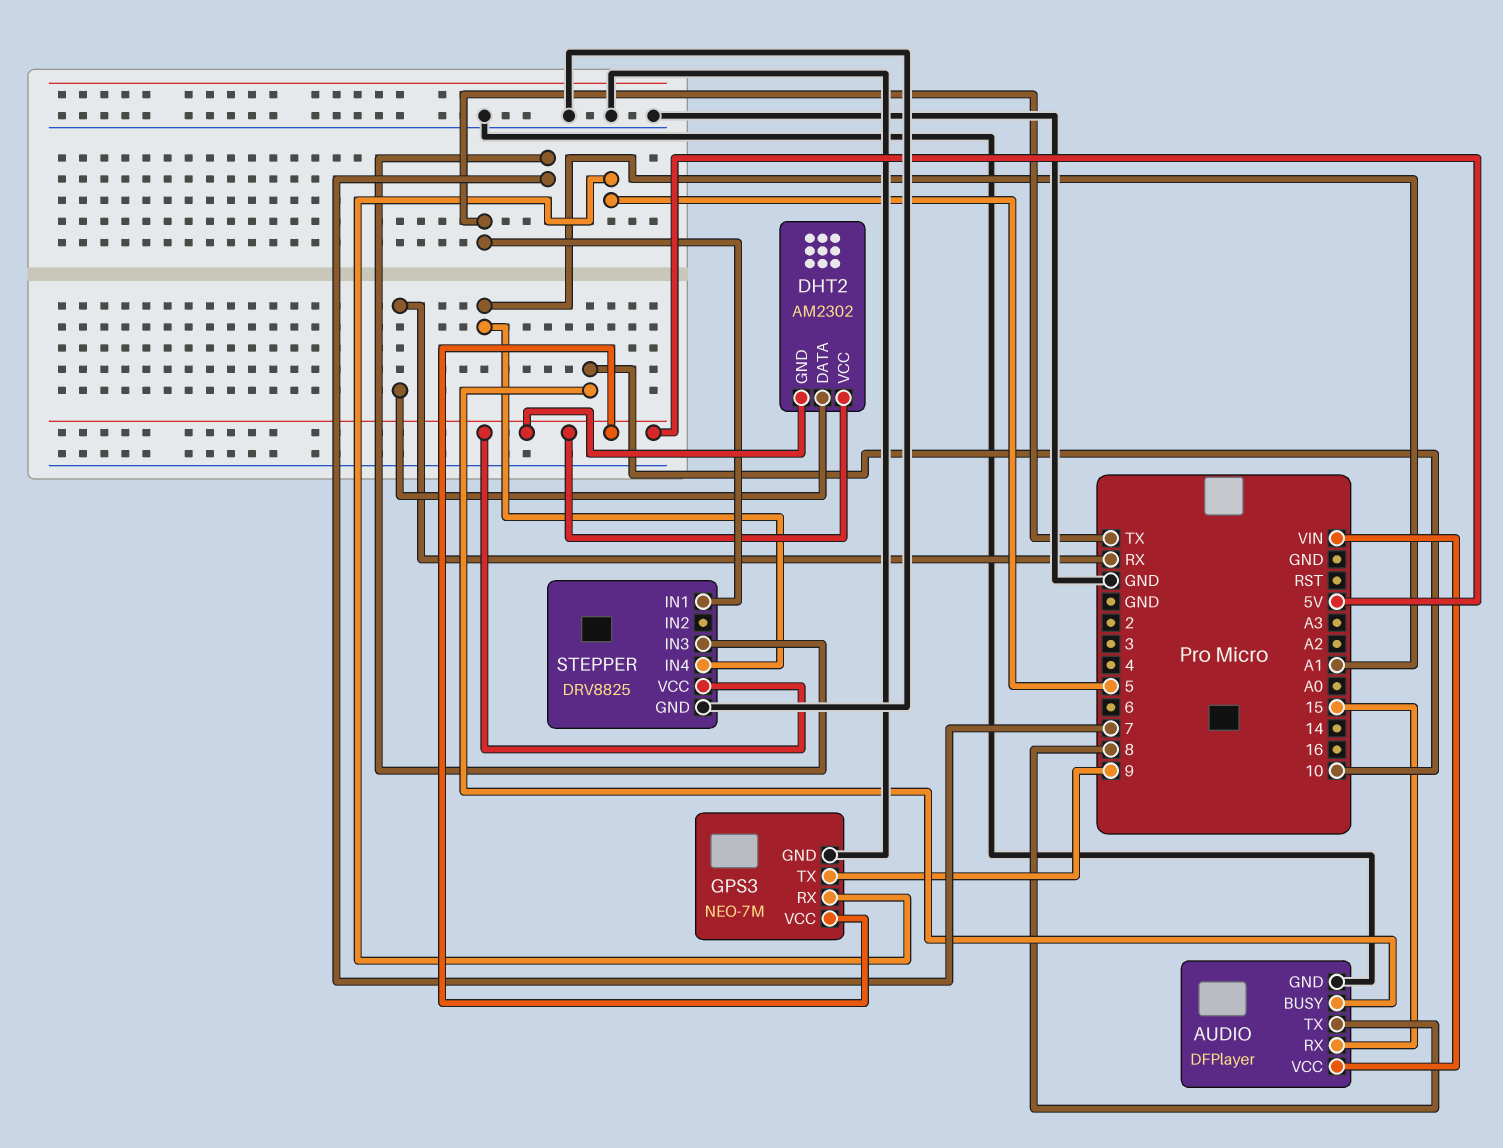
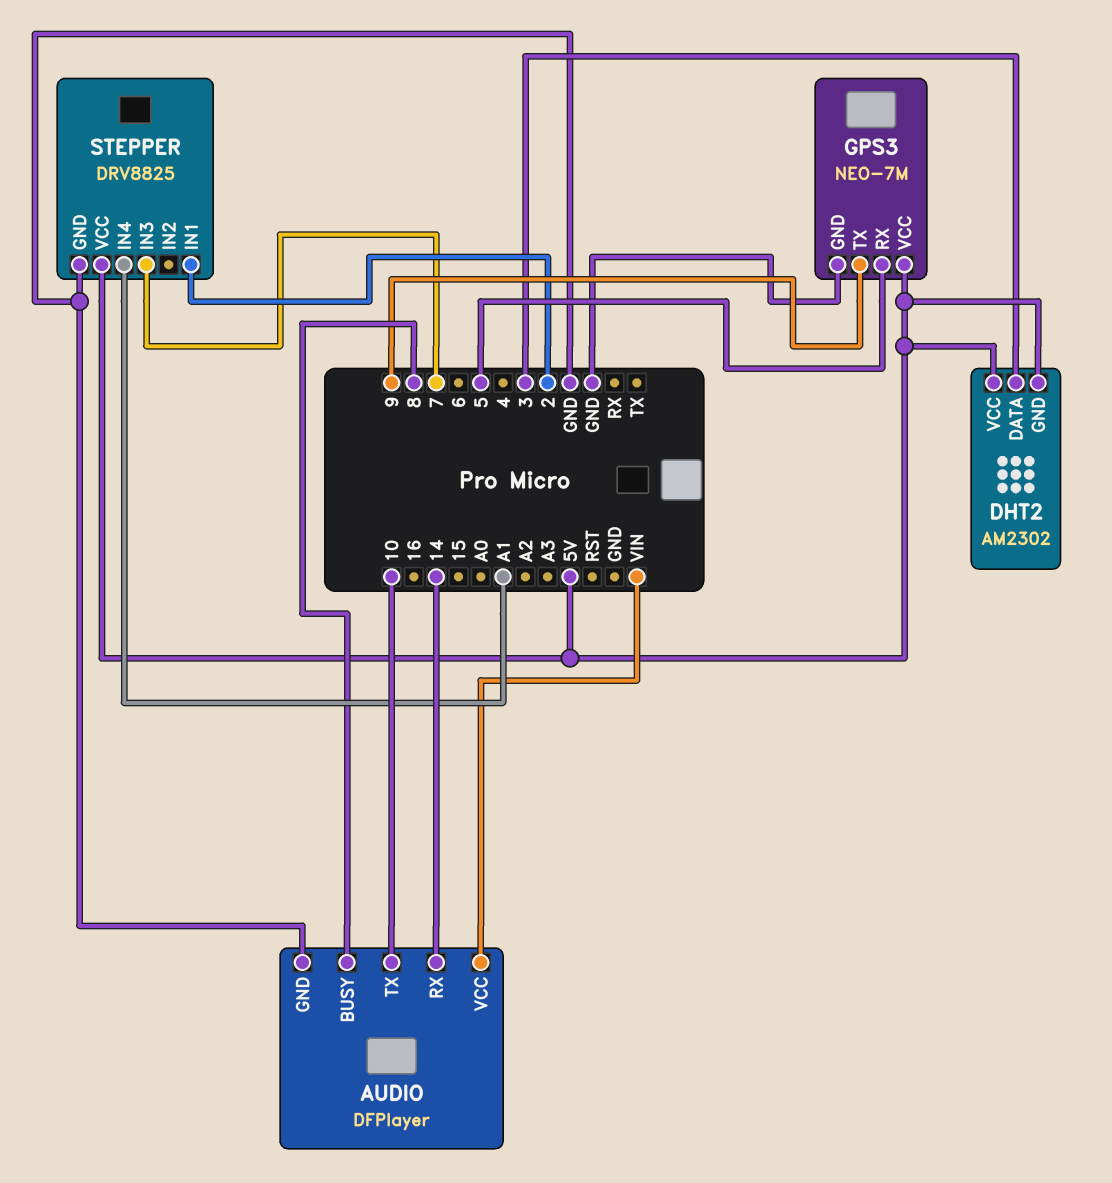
AUDIO pin BUSY: 10 -> 8
AUDIO pin RX: 15 -> 14
AUDIO pin TX: 8 -> 10
DHT2 pin DATA: RX -> 3
STEPPER pin IN1: TX -> 2

